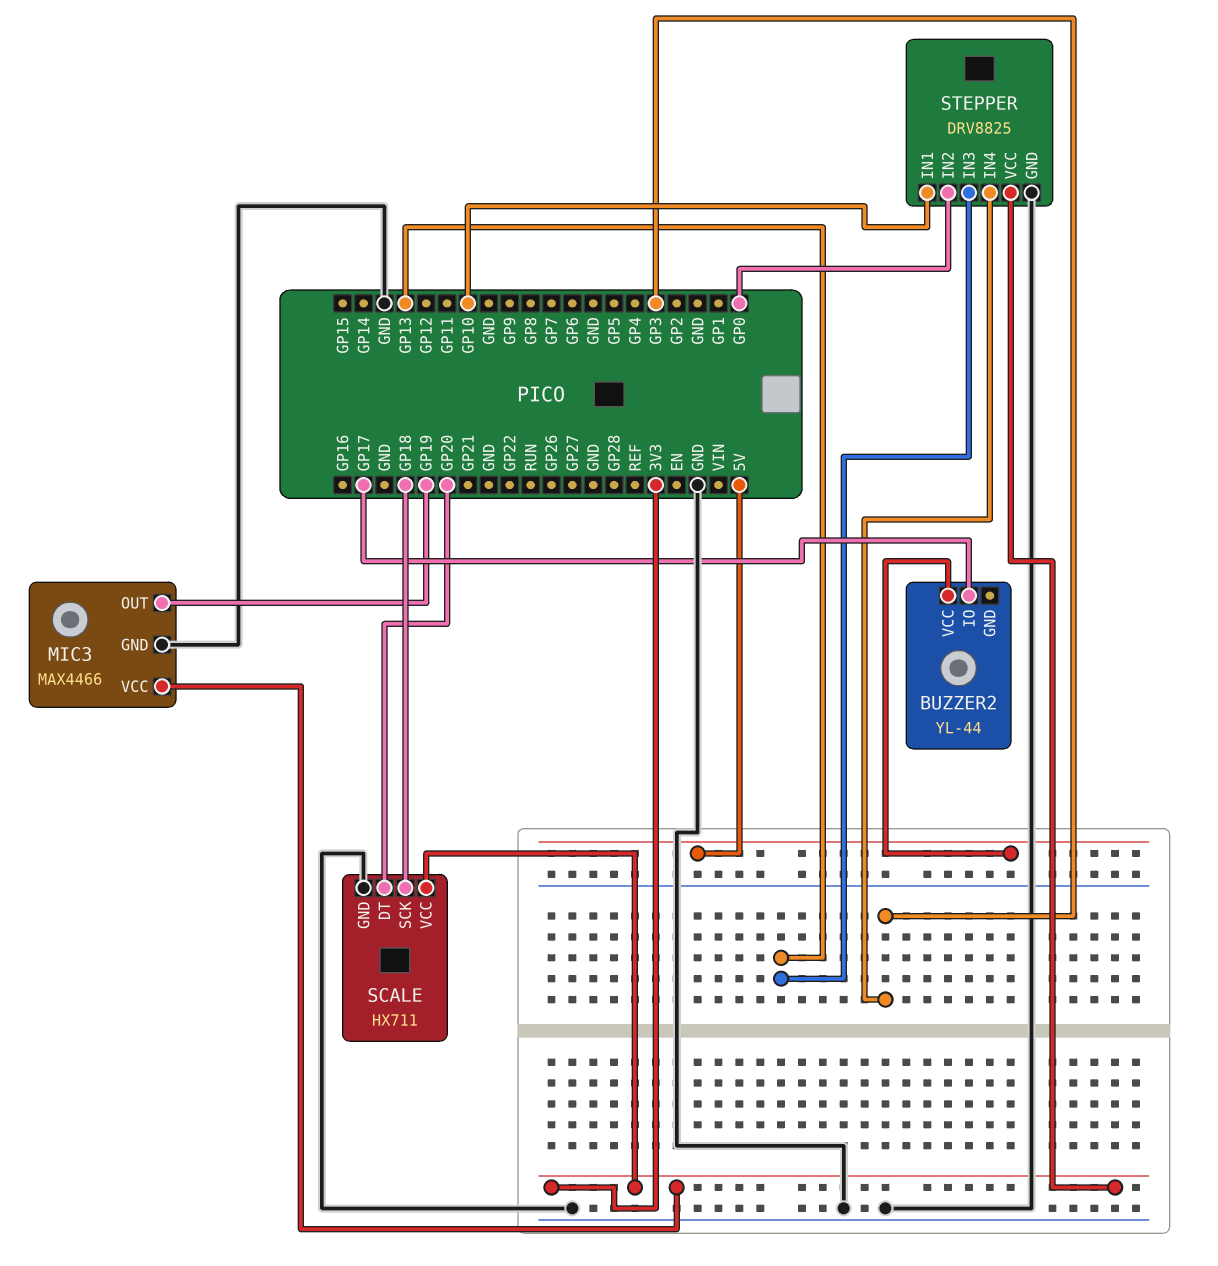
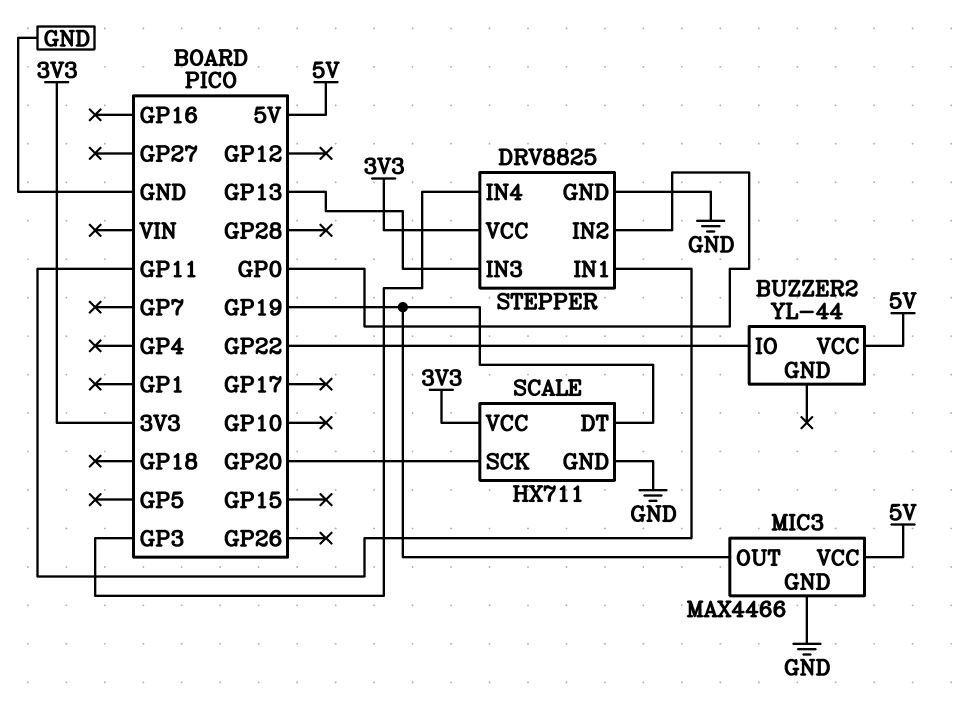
BUZZER2 pin IO: GP17 -> GP22
MIC3 pin VCC: 3V3 -> 5V
SCALE pin DT: GP20 -> GP19
SCALE pin SCK: GP18 -> GP20
STEPPER pin IN1: GP10 -> GP11

